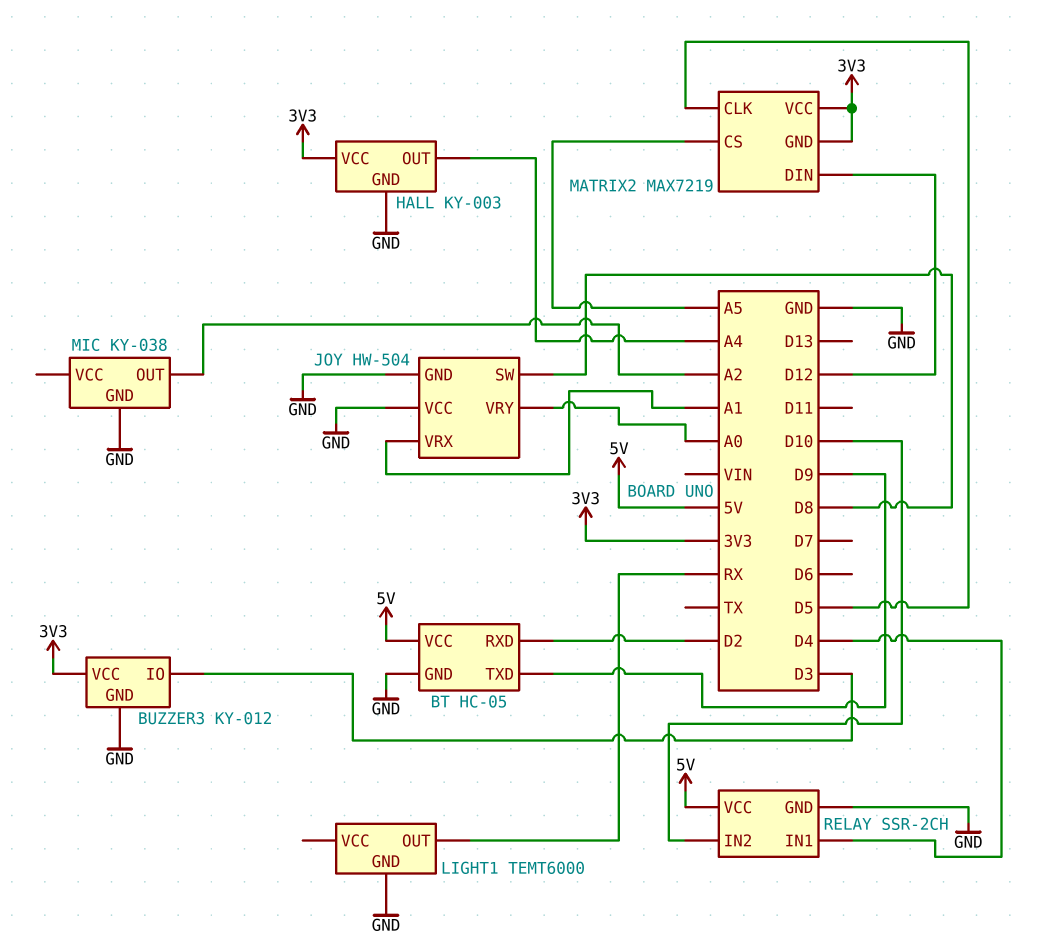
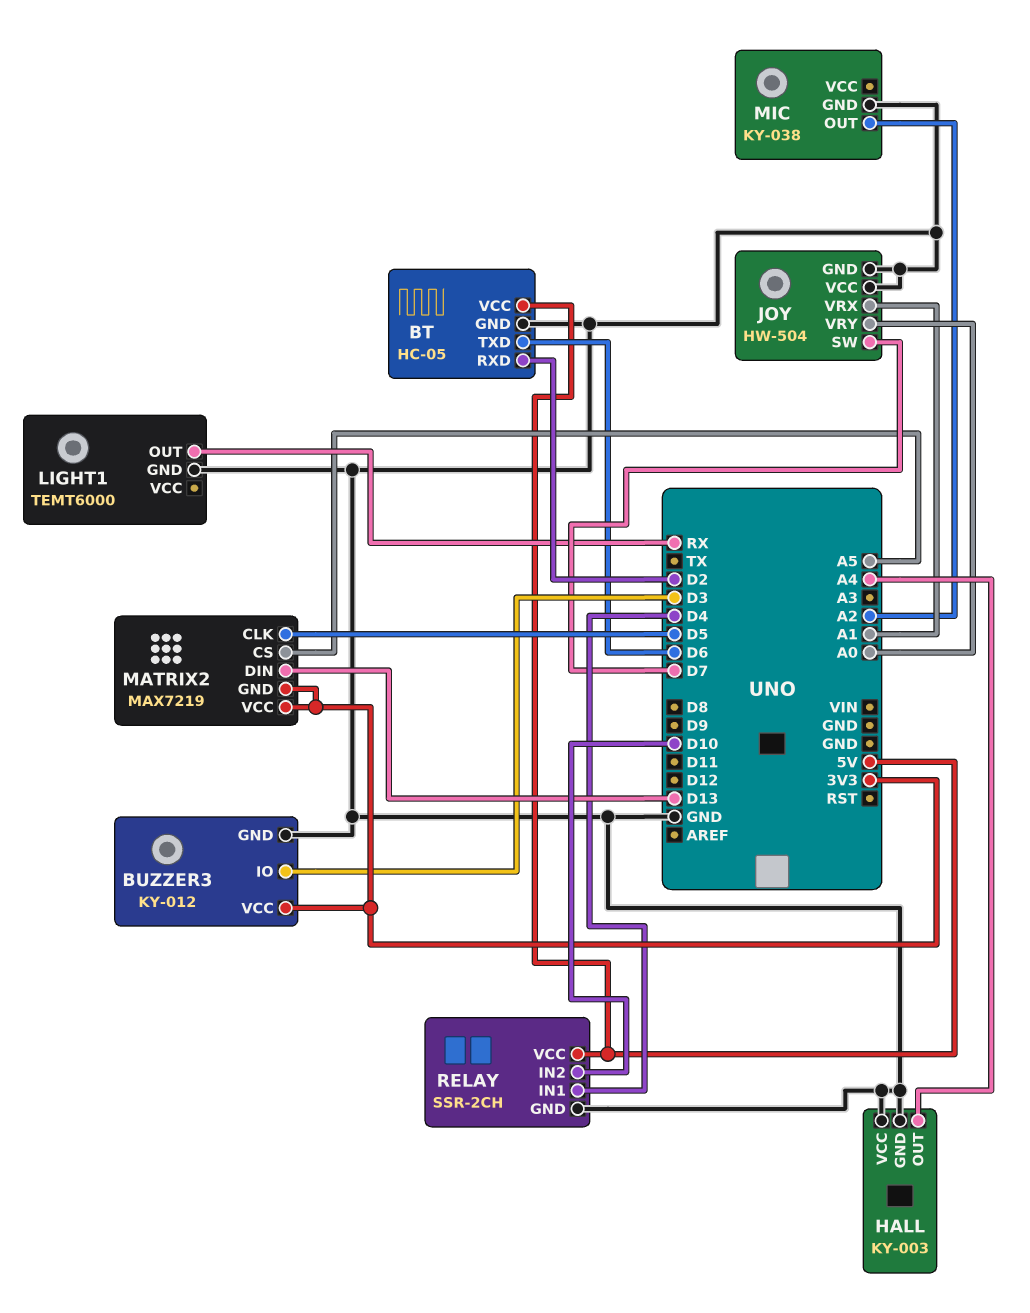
BT pin TXD: D9 -> D6
HALL pin VCC: 3V3 -> GND
JOY pin SW: D8 -> D7
MATRIX2 pin DIN: D12 -> D13

